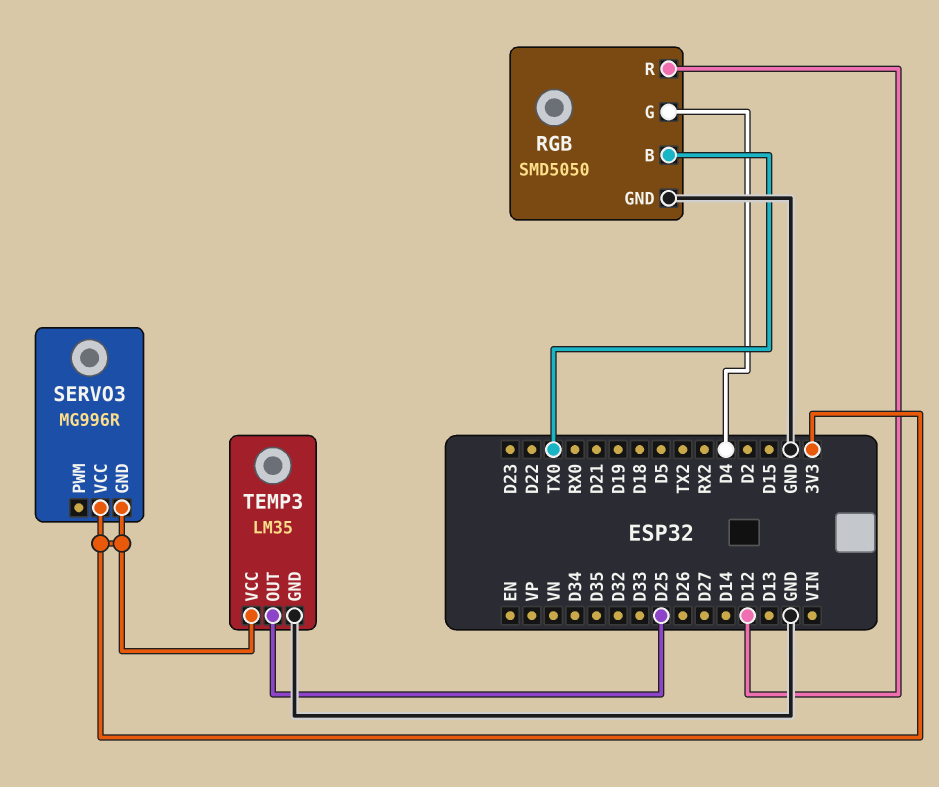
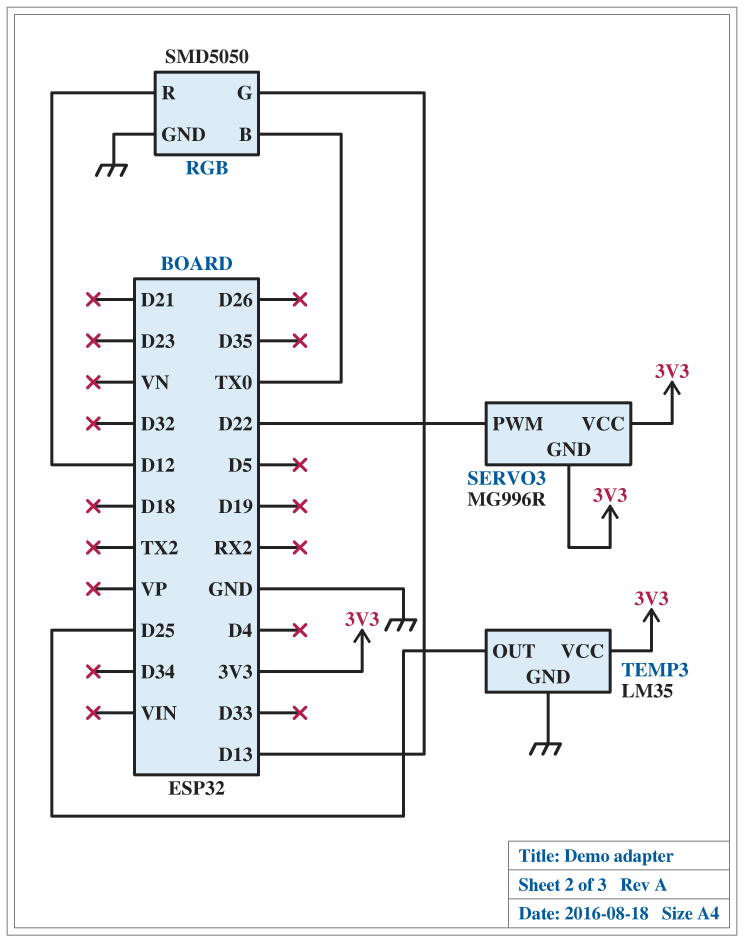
RGB pin G: D4 -> D13
SERVO3 pin PWM: none -> D22

